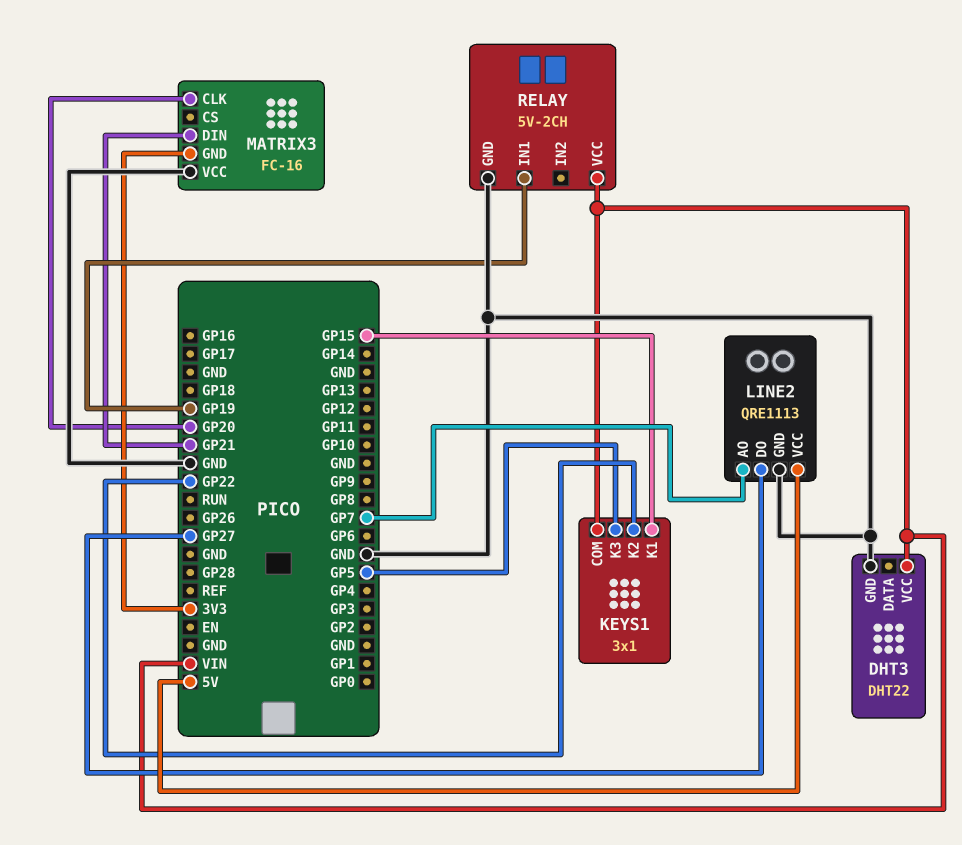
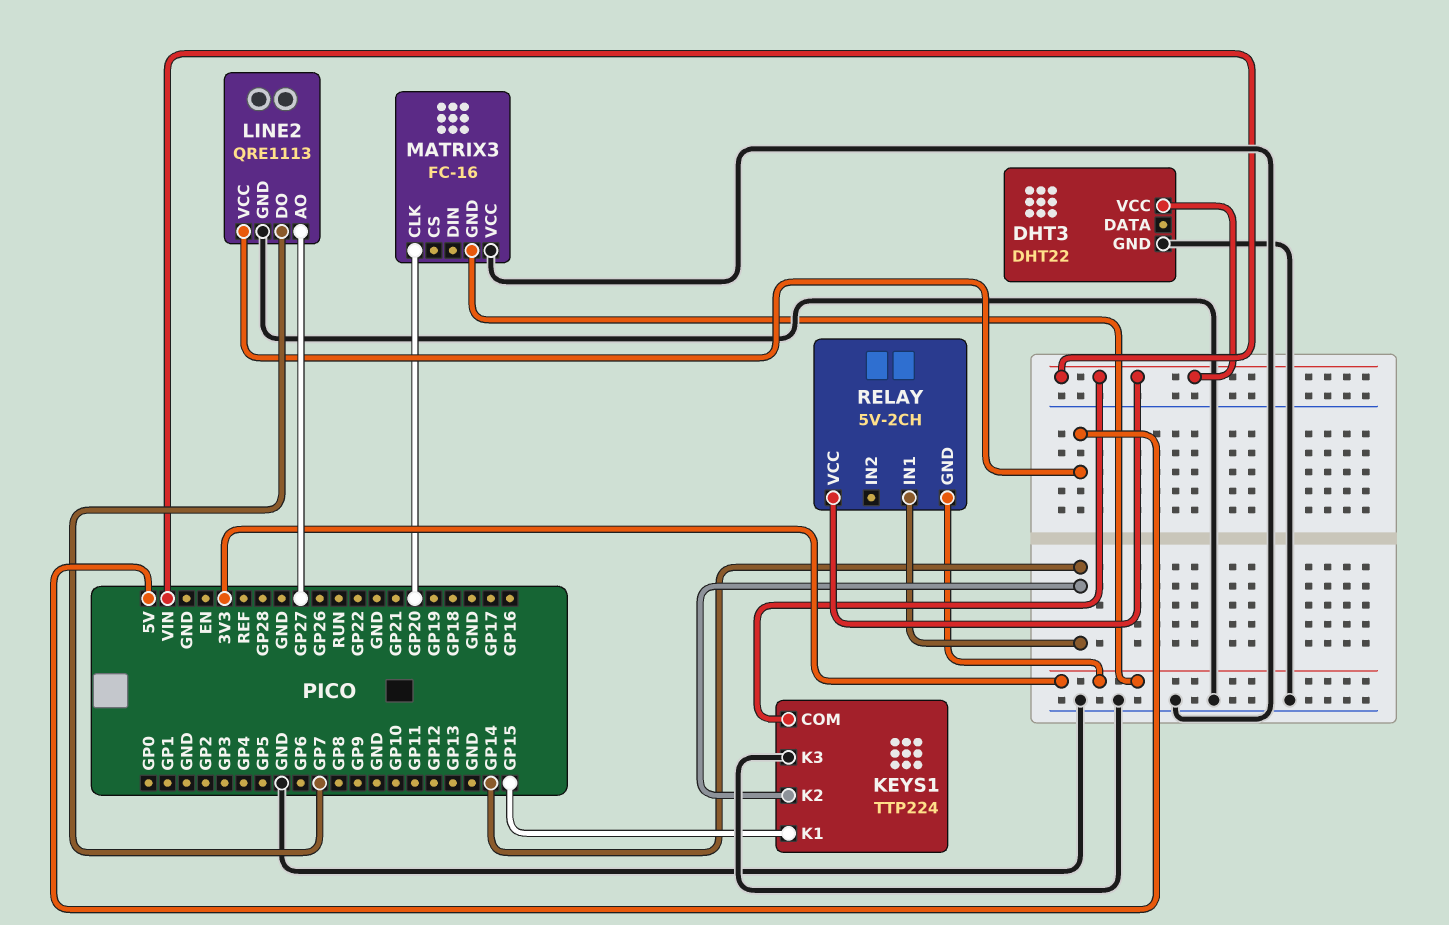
KEYS1: 3x1 -> TTP224
KEYS1 pin K2: GP22 -> GP14
KEYS1 pin K3: GP5 -> GND
LINE2 pin AO: GP7 -> GP27
LINE2 pin DO: GP27 -> GP7
MATRIX3 pin DIN: GP21 -> none
RELAY pin GND: GND -> 3V3
RELAY pin IN1: GP19 -> GP14

